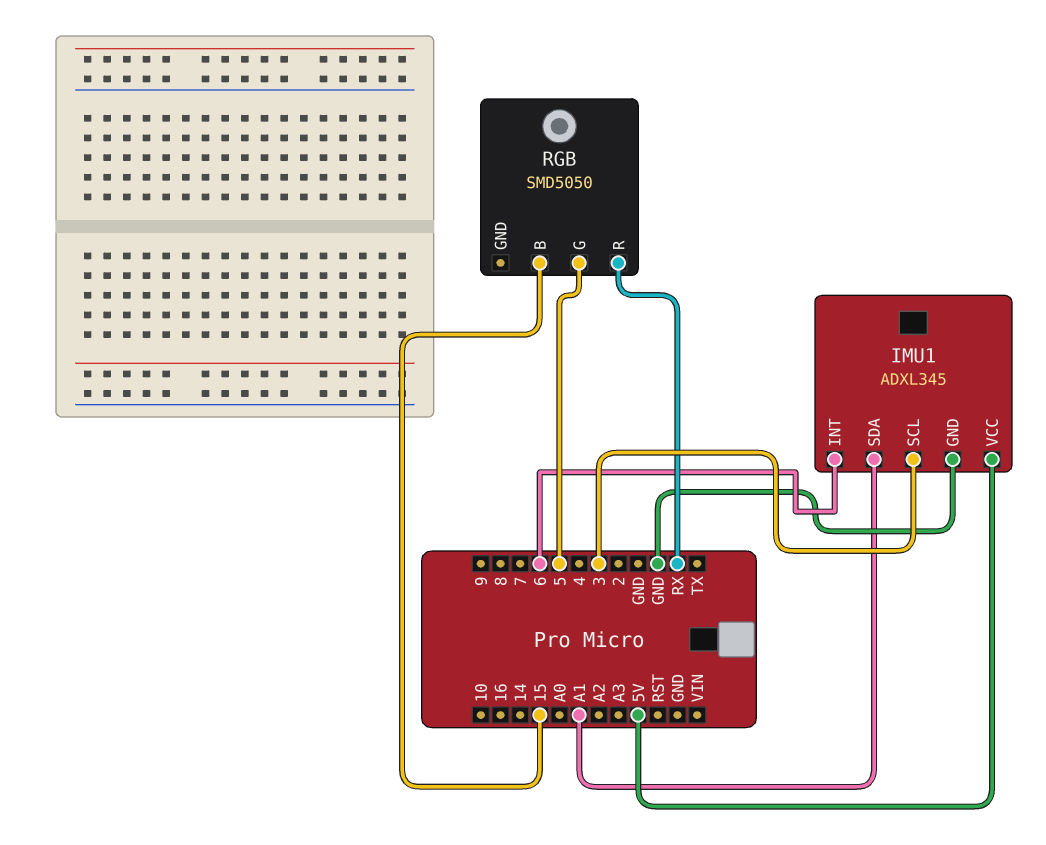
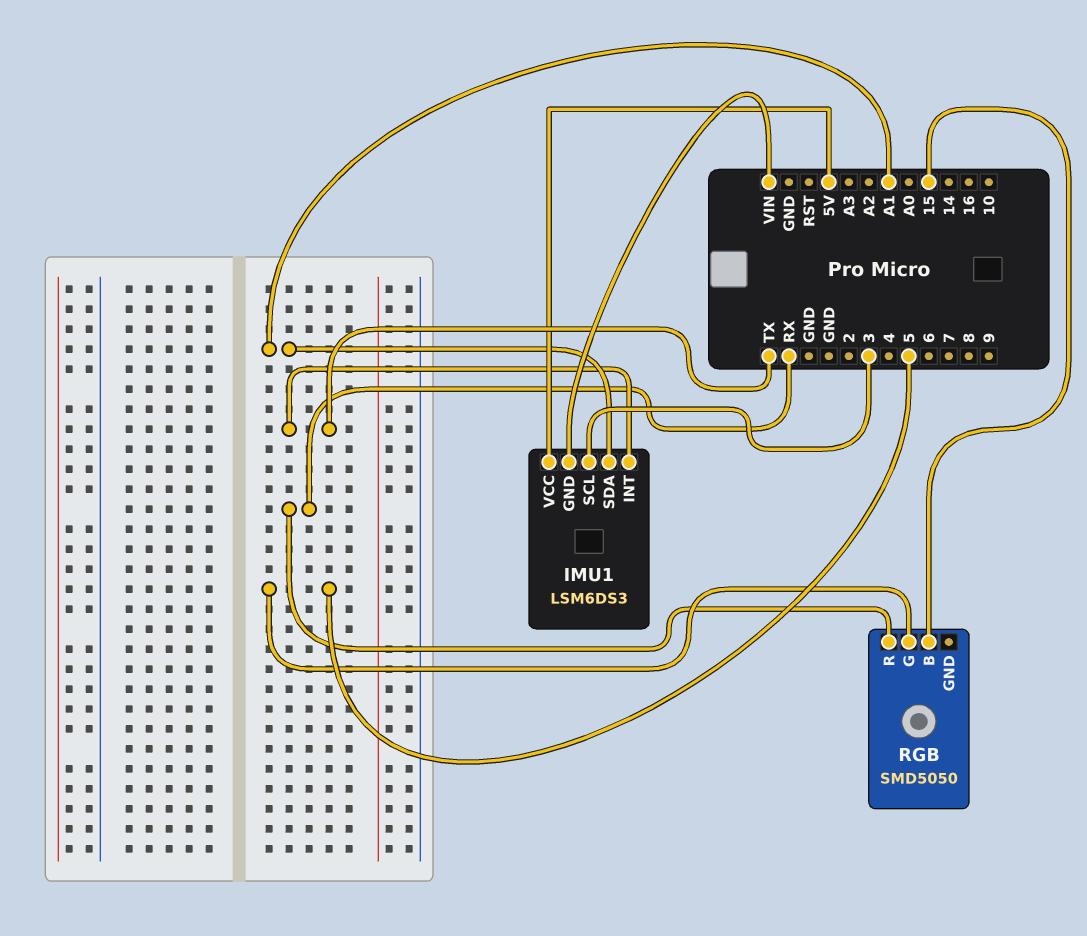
IMU1: ADXL345 -> LSM6DS3
IMU1 pin GND: GND -> VIN
IMU1 pin INT: 6 -> TX

